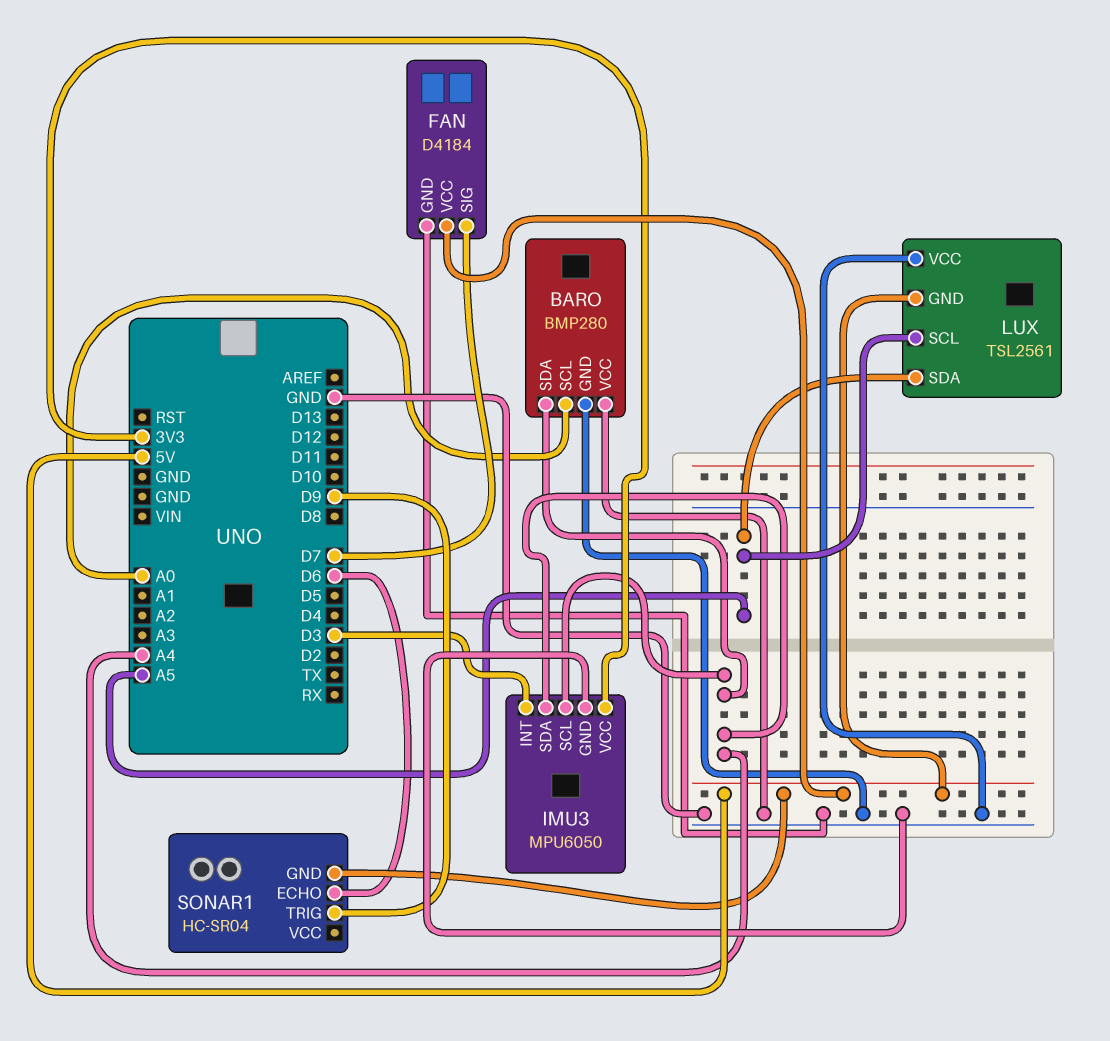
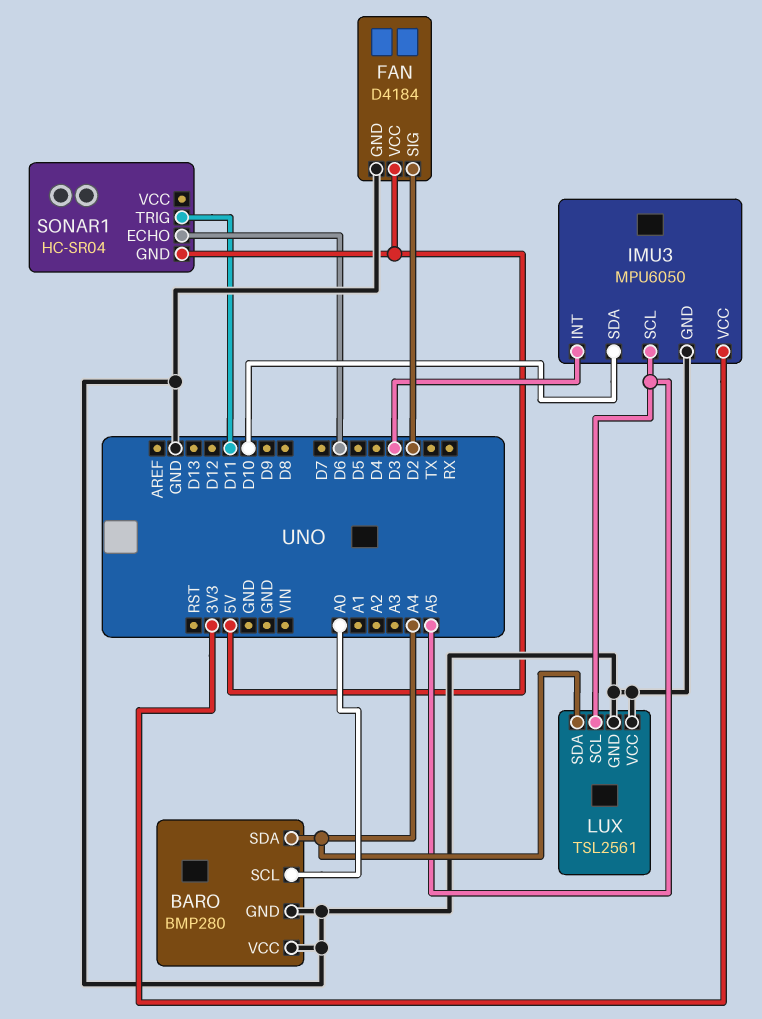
FAN pin SIG: D7 -> D2
IMU3 pin SCL: A4 -> A5
IMU3 pin SDA: A4 -> D10
LUX pin GND: 5V -> GND
LUX pin SDA: A5 -> A4
SONAR1 pin TRIG: D9 -> D11

